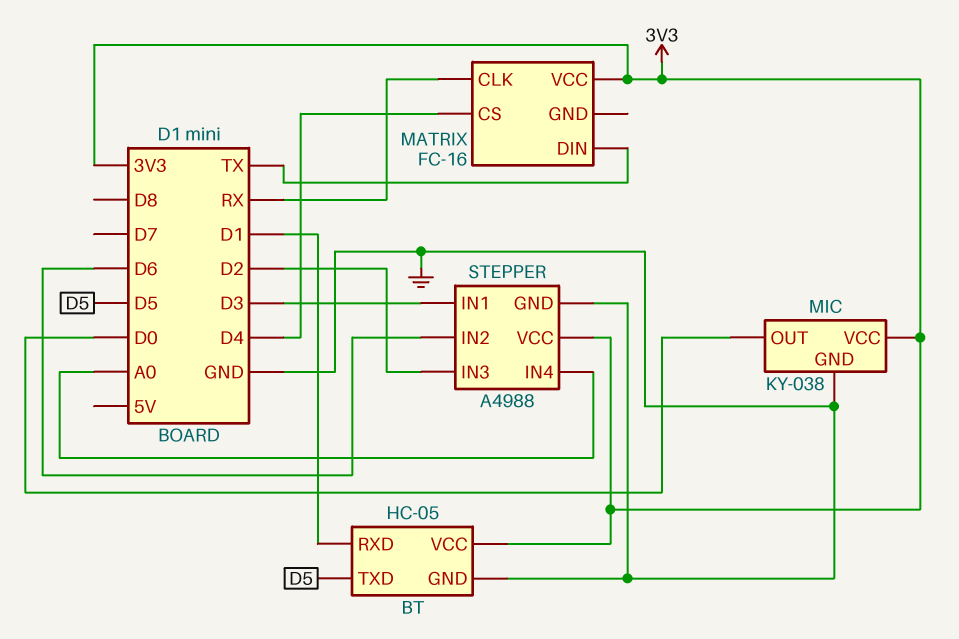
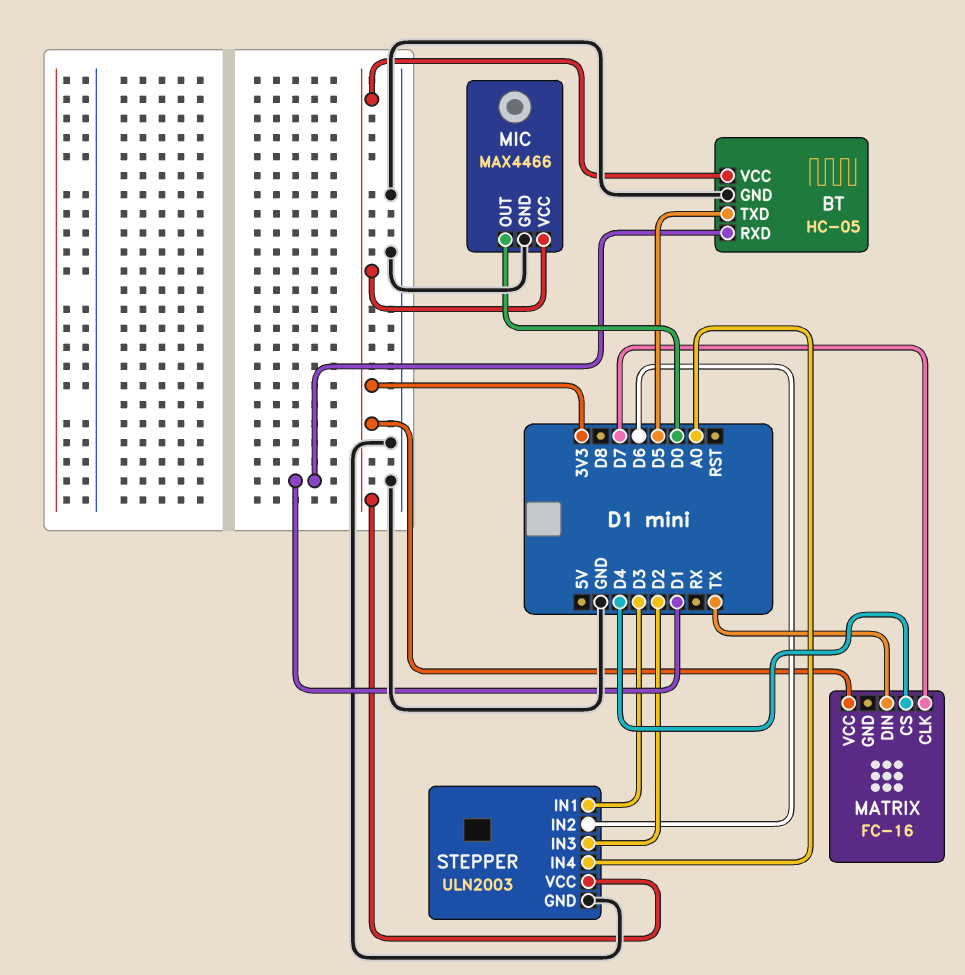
MATRIX pin CLK: RX -> D7
MIC: KY-038 -> MAX4466
STEPPER: A4988 -> ULN2003

